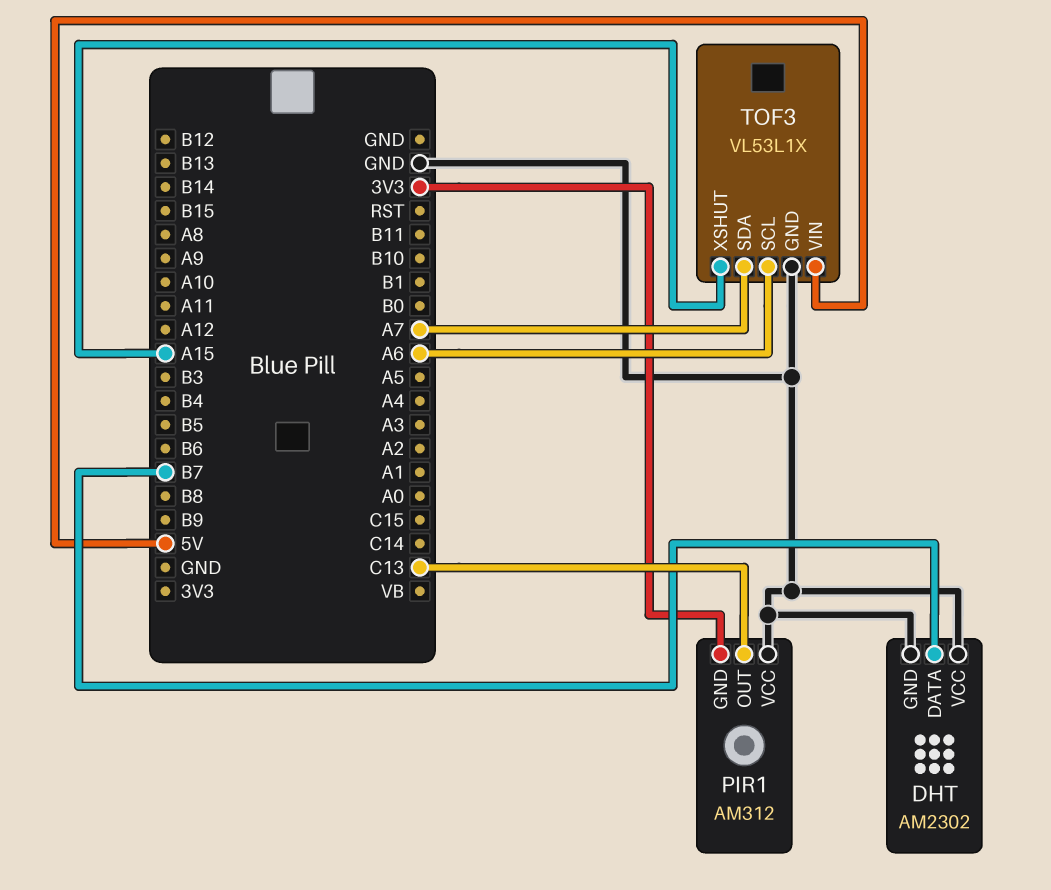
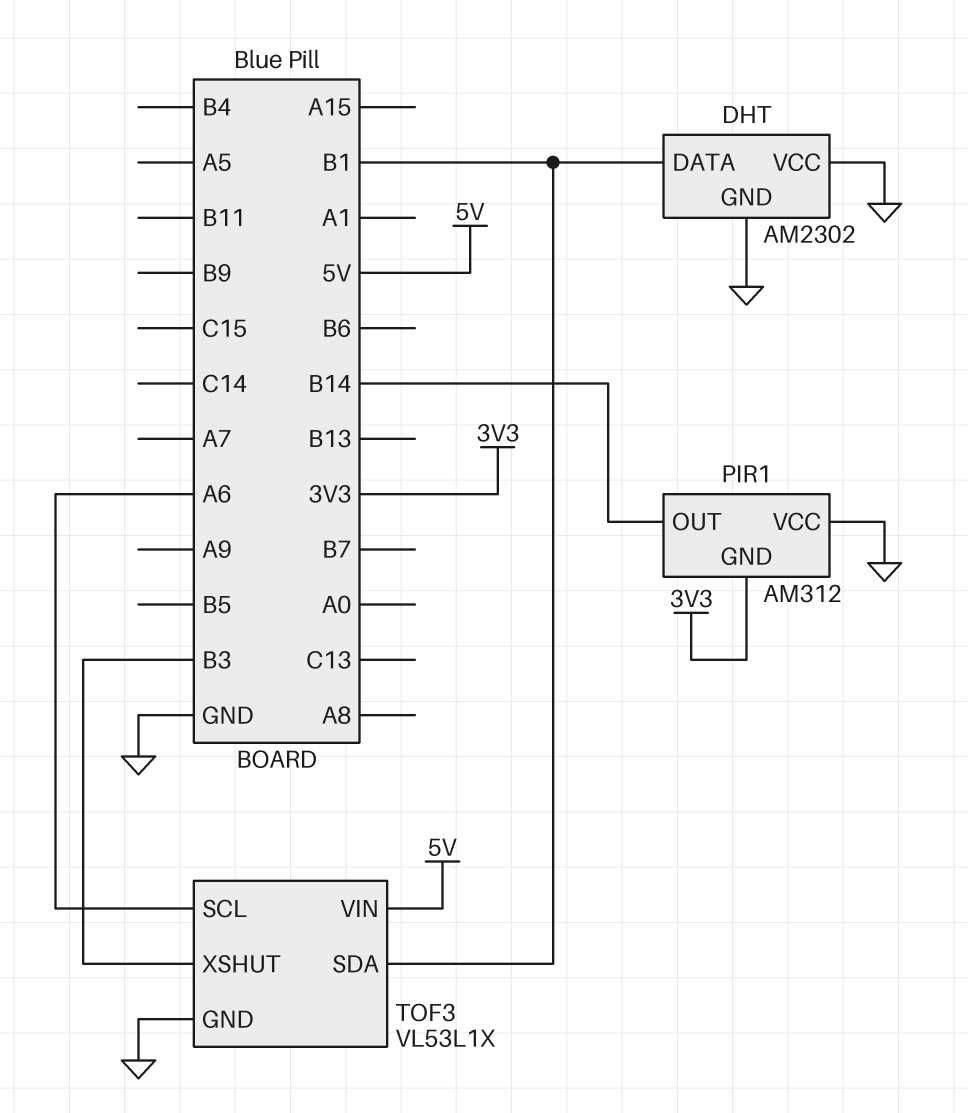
DHT pin DATA: B7 -> B1
PIR1 pin OUT: C13 -> B14
TOF3 pin SDA: A7 -> B1
TOF3 pin XSHUT: A15 -> B3

